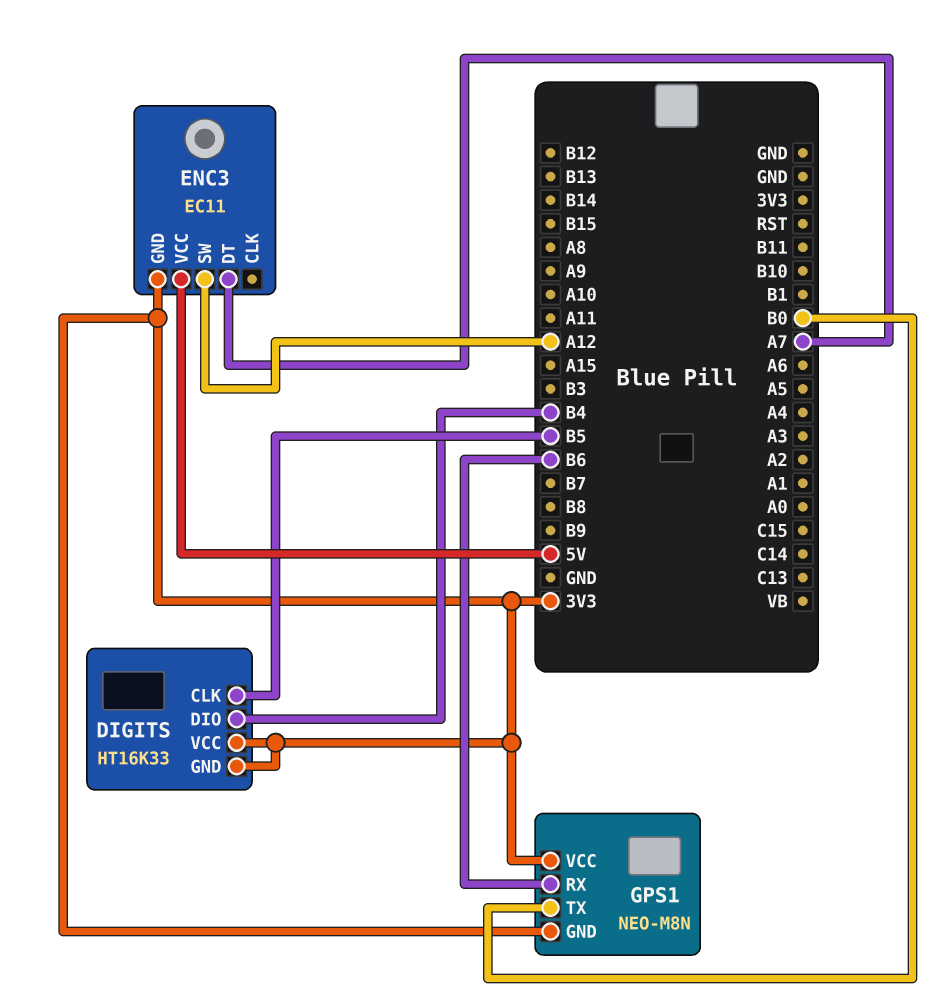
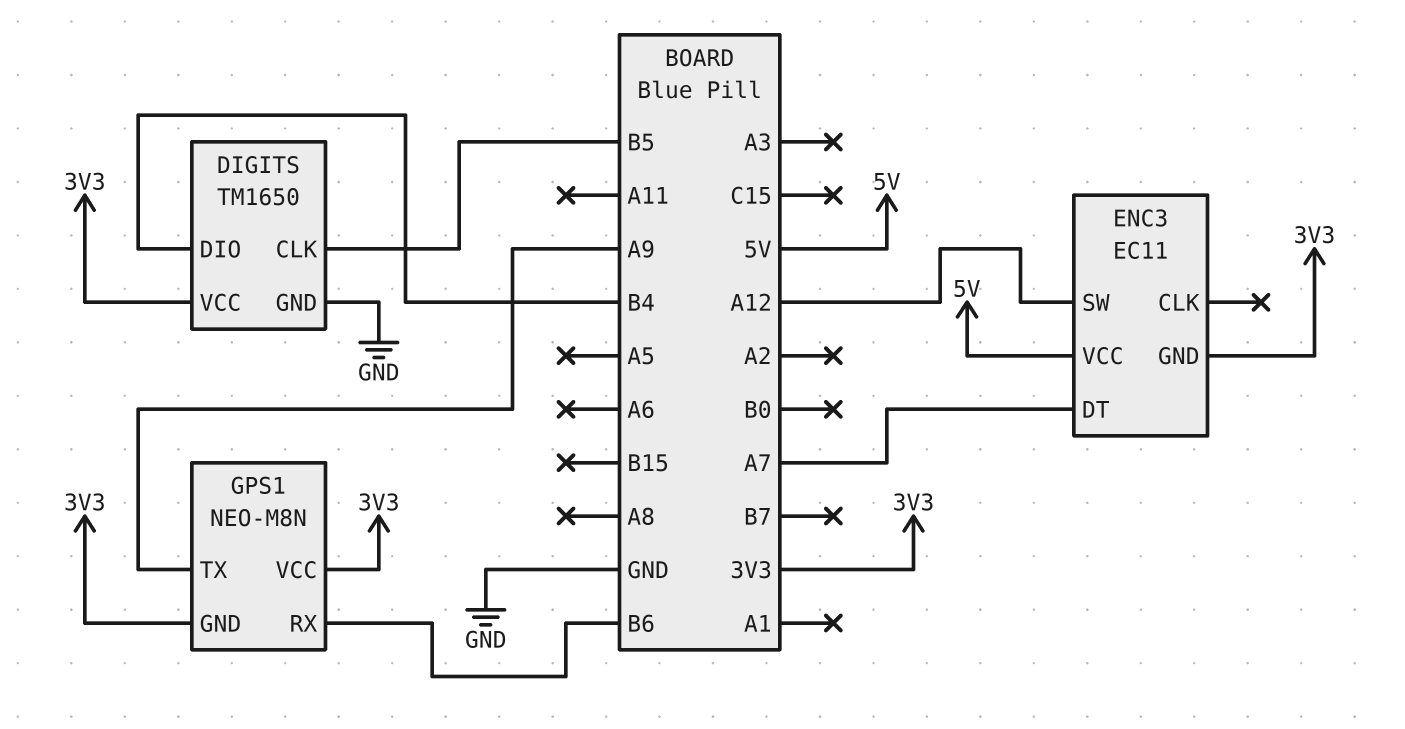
DIGITS: HT16K33 -> TM1650
DIGITS pin GND: 3V3 -> GND
GPS1 pin TX: B0 -> A9

